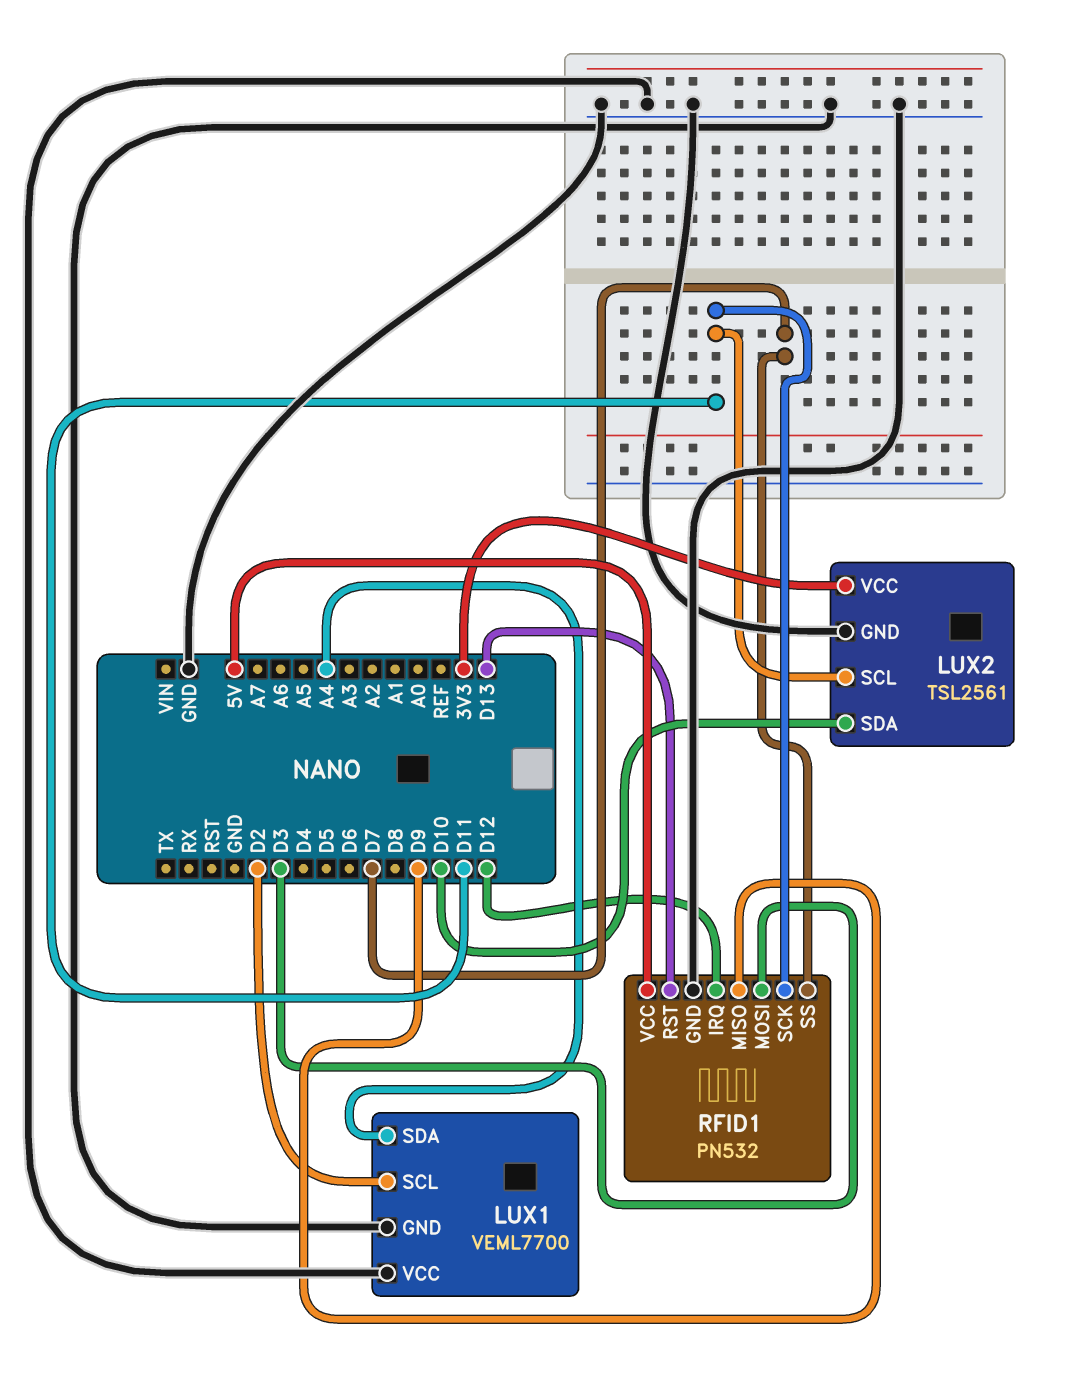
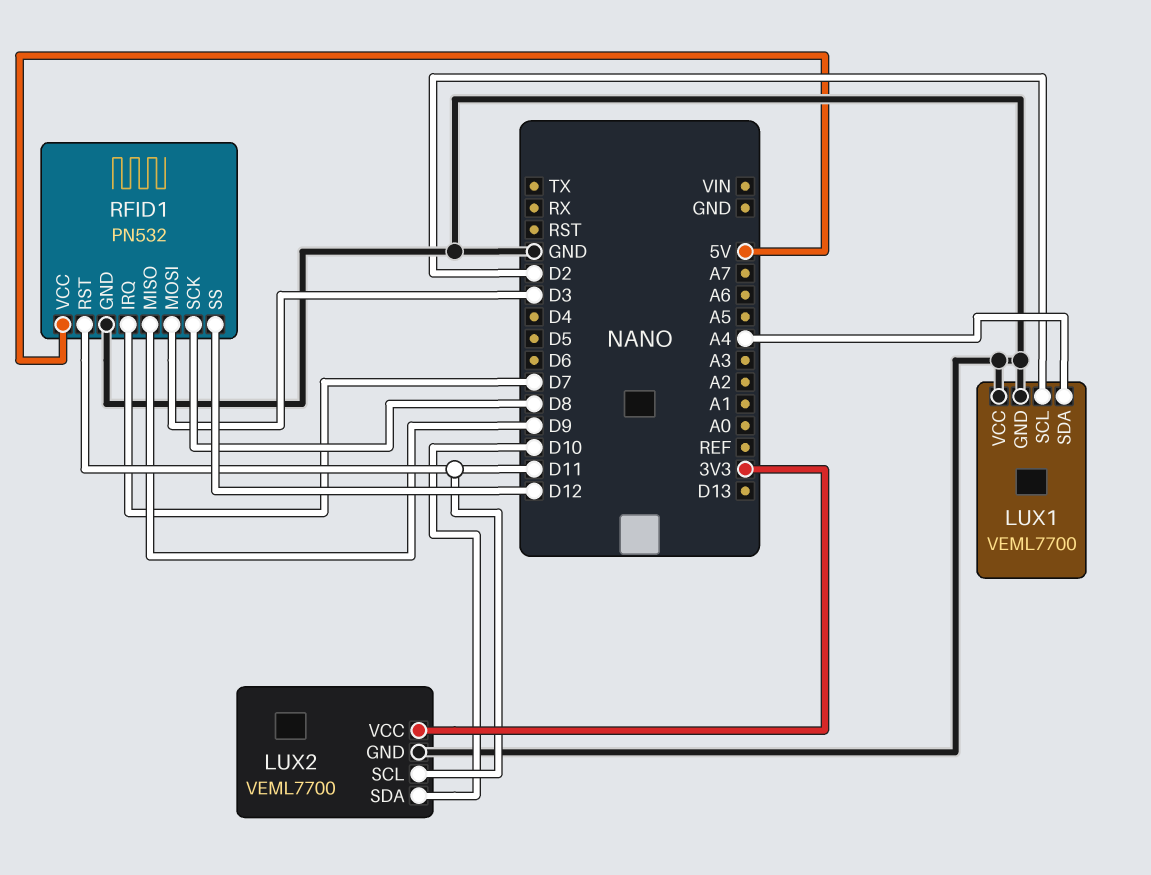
LUX2: TSL2561 -> VEML7700
RFID1 pin IRQ: D12 -> D7
RFID1 pin RST: D13 -> D11
RFID1 pin SCK: D11 -> D8
RFID1 pin SS: D7 -> D12

